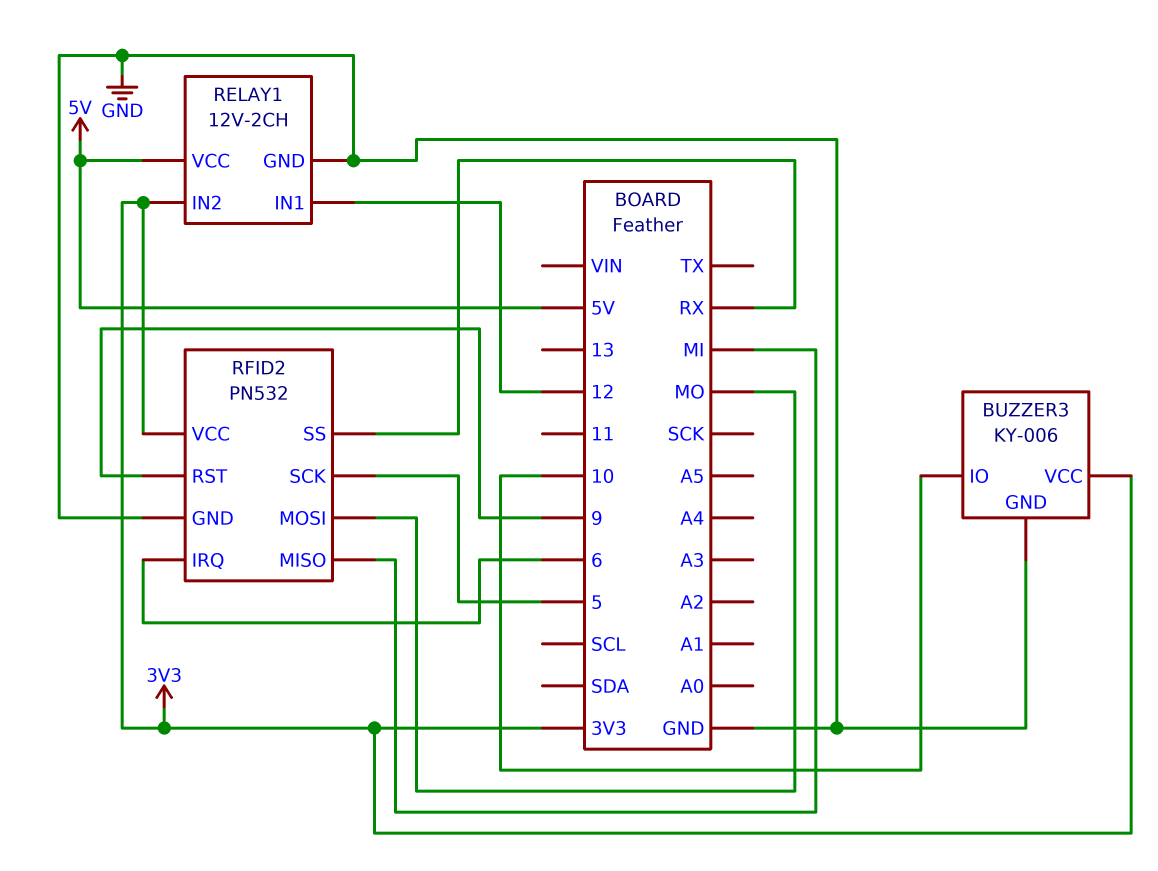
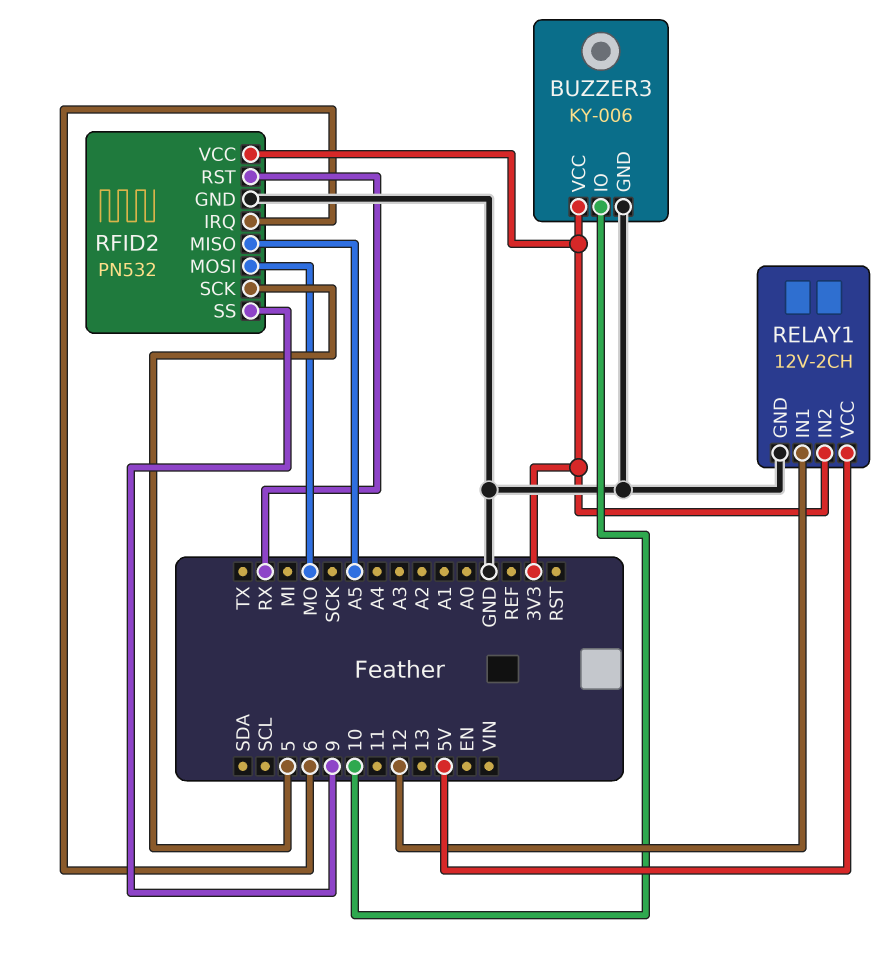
RFID2 pin MISO: MI -> A5
RFID2 pin RST: 9 -> RX
RFID2 pin SS: RX -> 9

